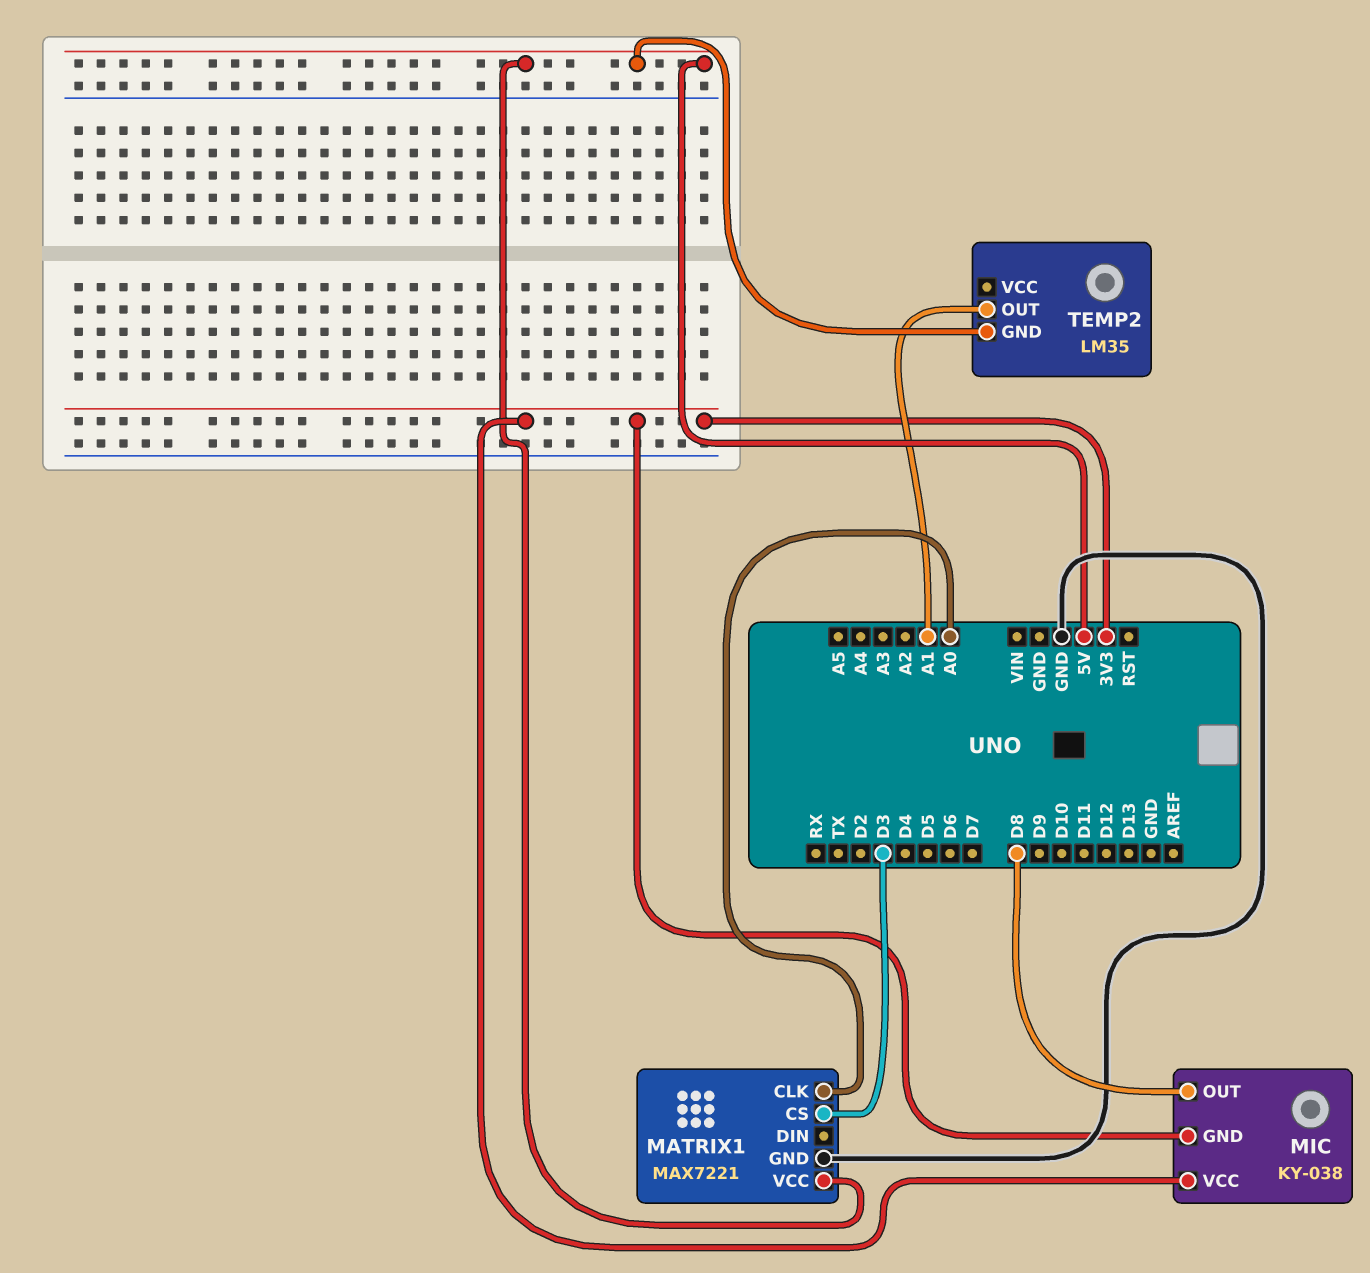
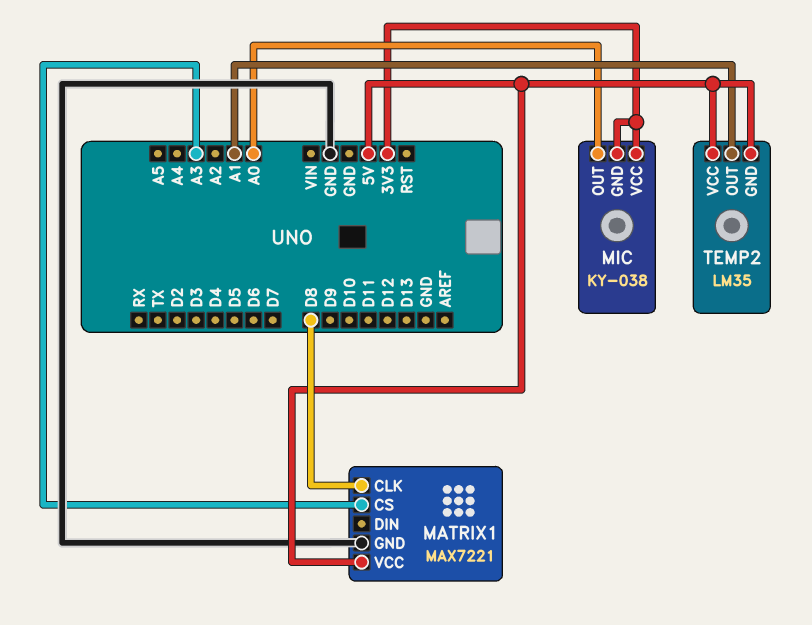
MATRIX1 pin CLK: A0 -> D8
MATRIX1 pin CS: D3 -> A3
MIC pin OUT: D8 -> A0
TEMP2 pin VCC: none -> 5V

